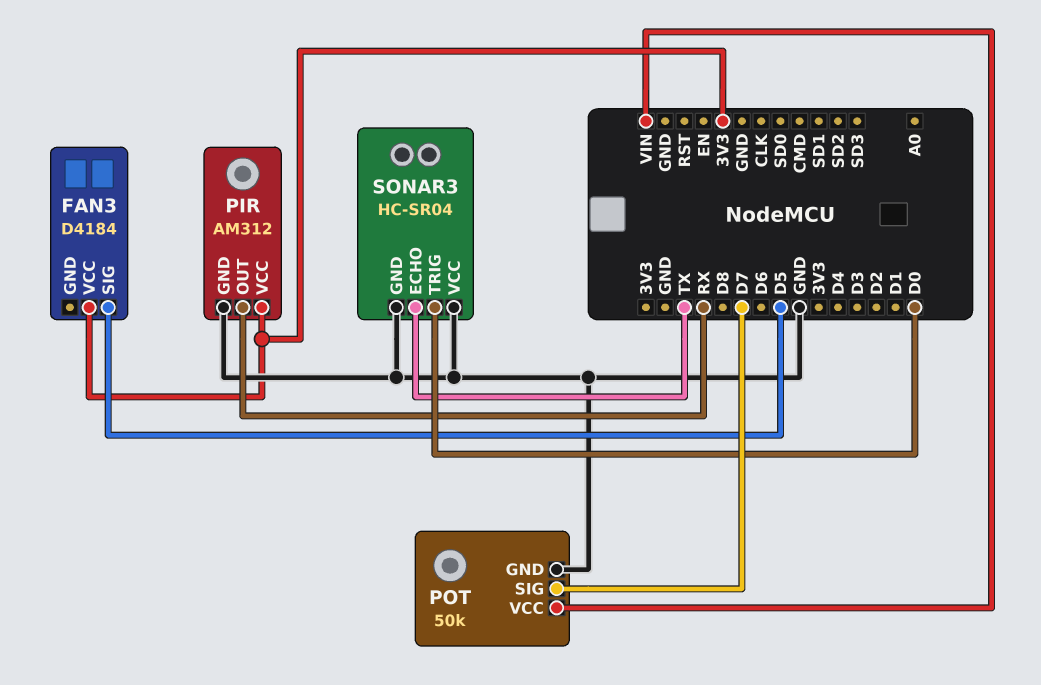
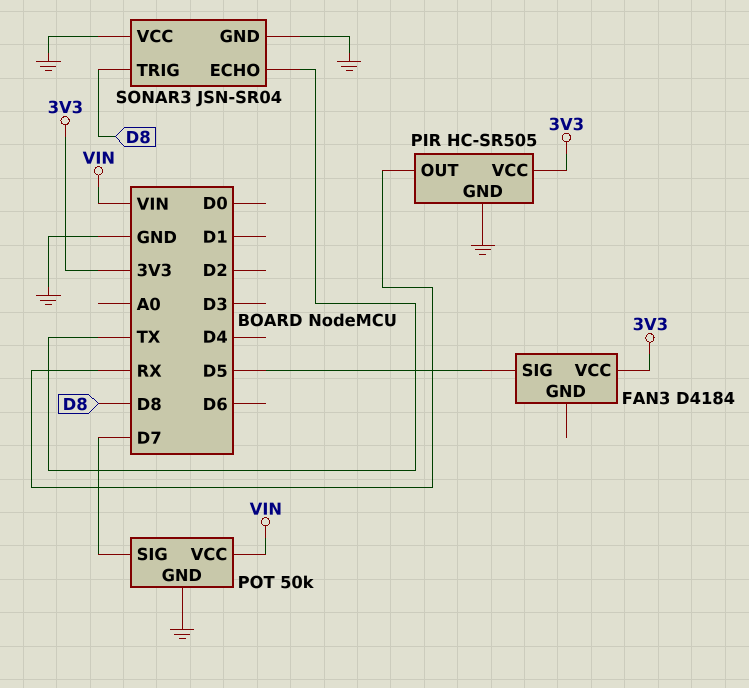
PIR: AM312 -> HC-SR505
SONAR3: HC-SR04 -> JSN-SR04
SONAR3 pin TRIG: D0 -> D8

